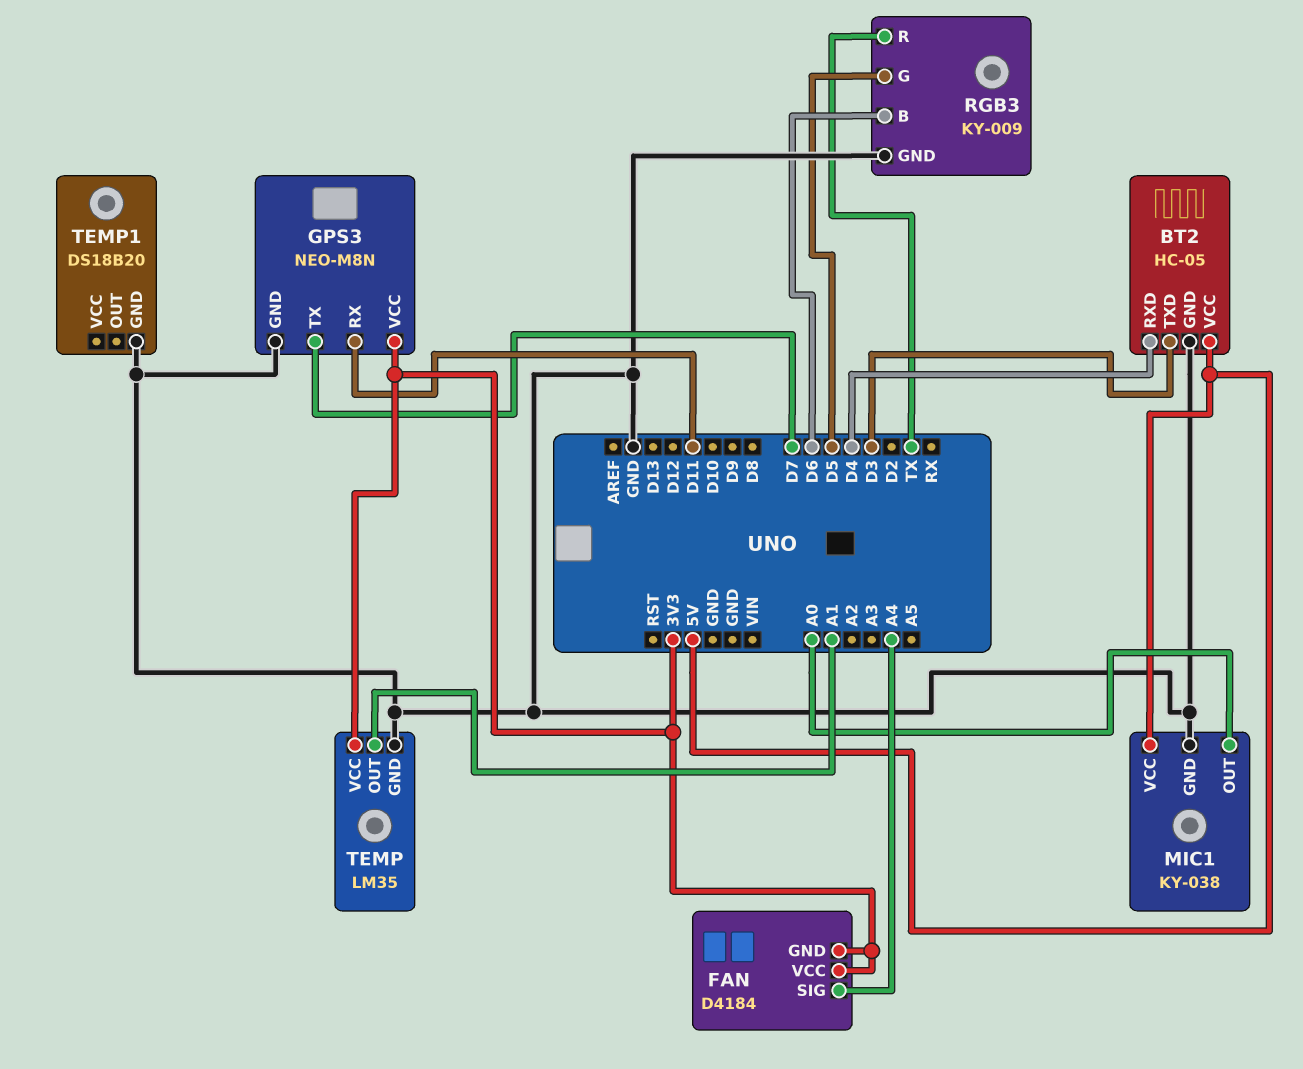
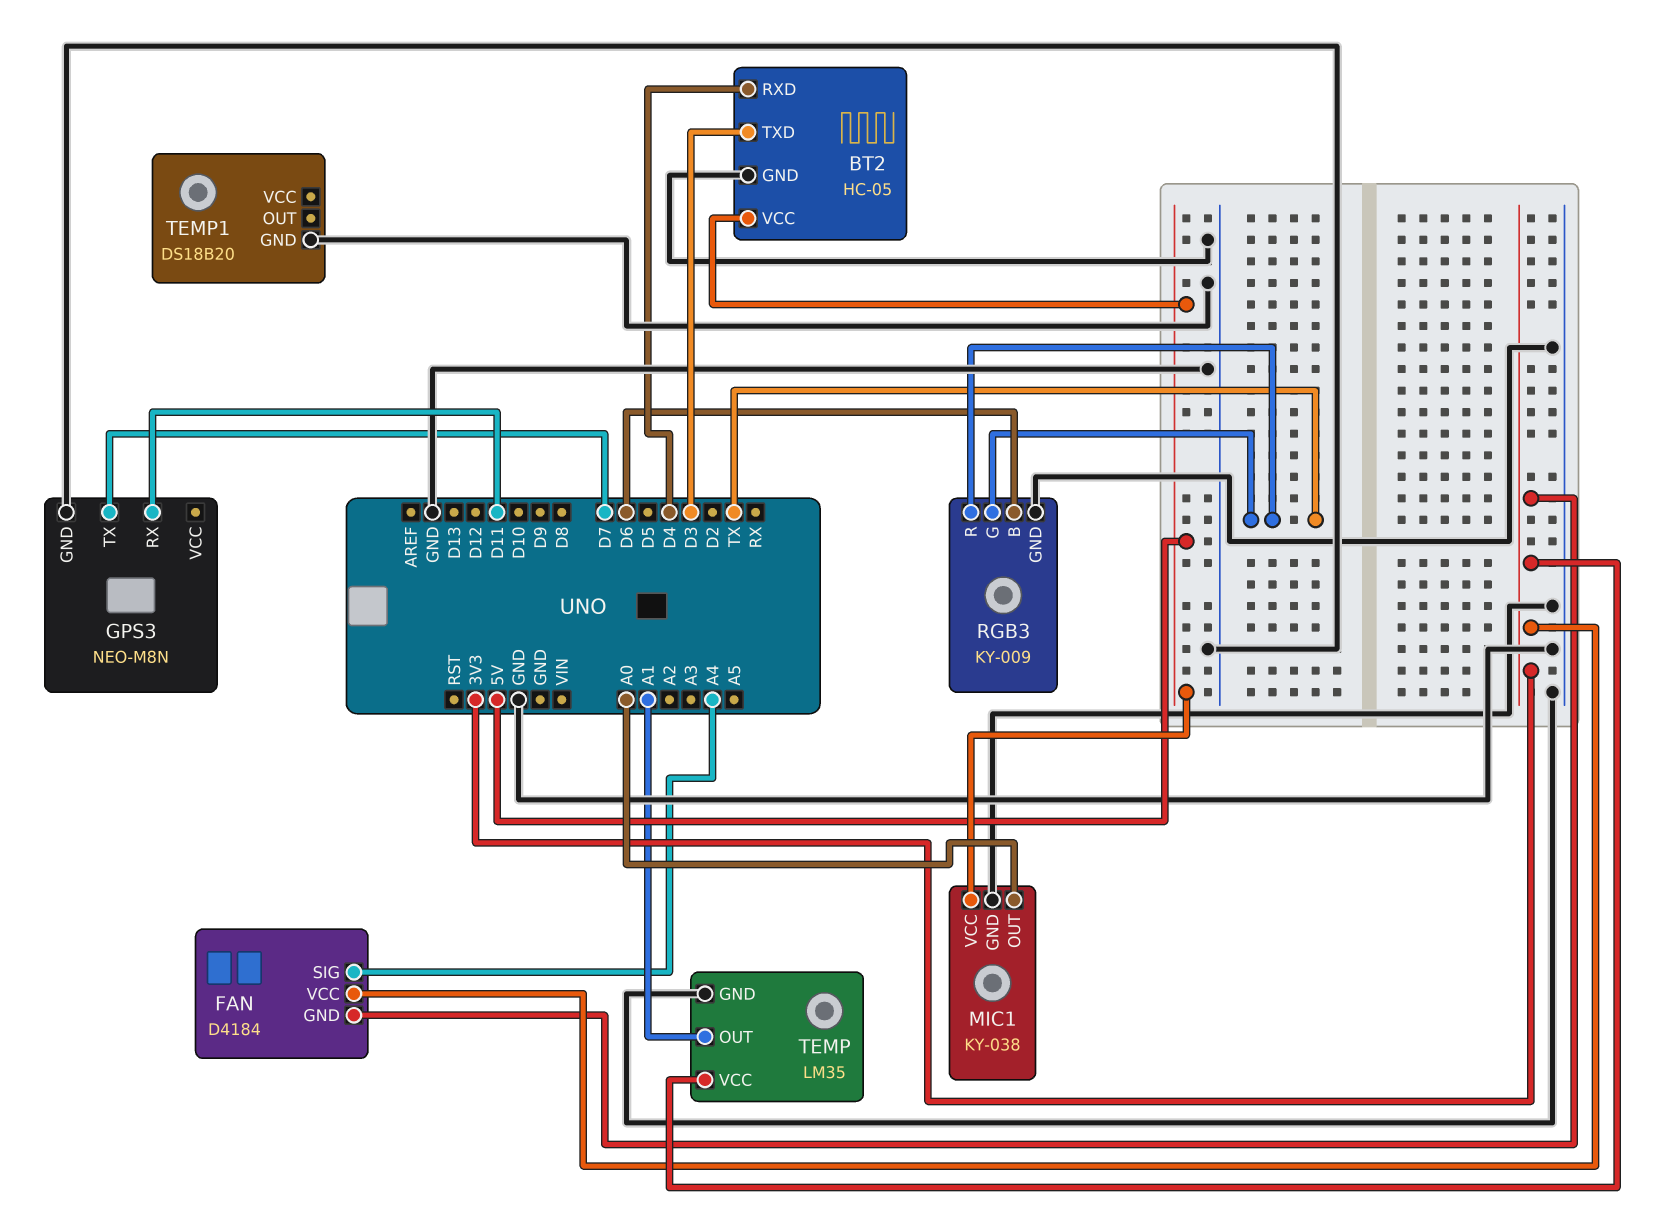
GPS3 pin VCC: 3V3 -> none
RGB3 pin G: D5 -> TX

